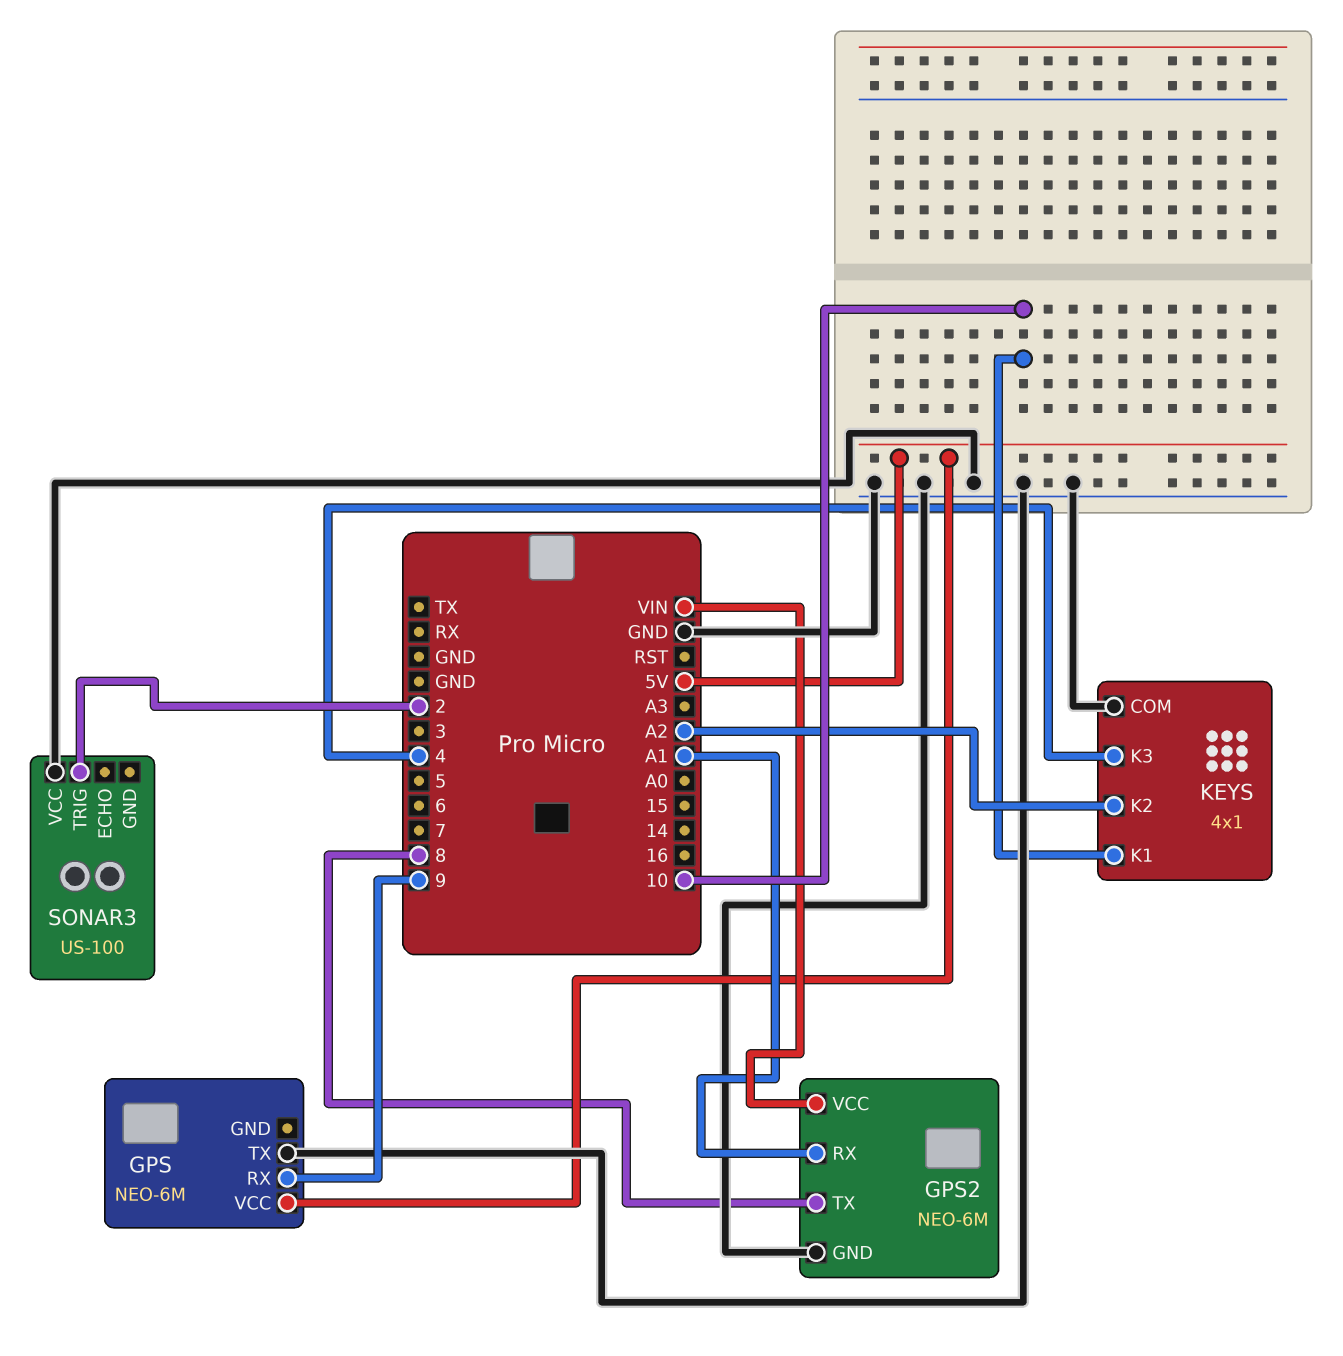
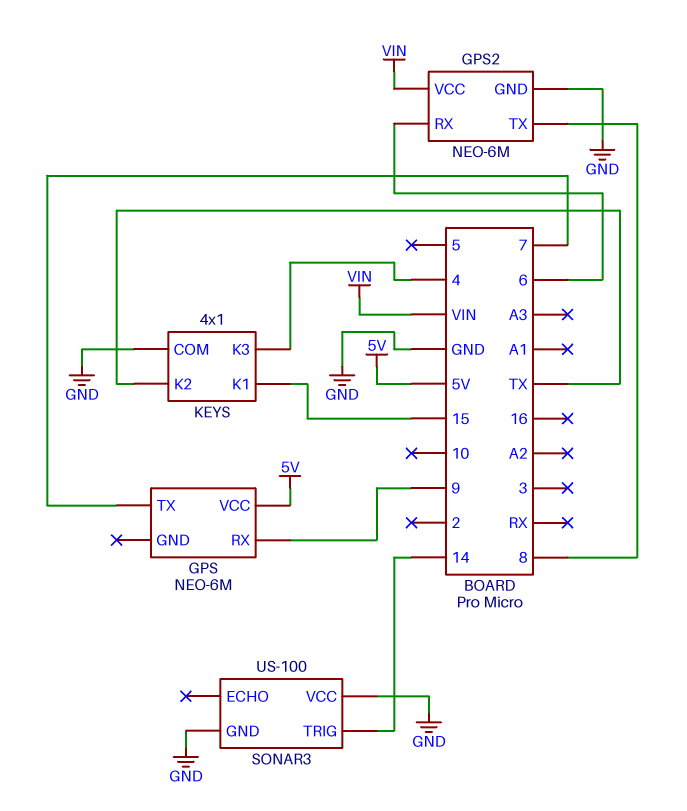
GPS pin TX: GND -> 7
GPS2 pin RX: A1 -> 6
KEYS pin K1: 10 -> 15
KEYS pin K2: A2 -> TX
SONAR3 pin GND: none -> GND
SONAR3 pin TRIG: 2 -> 14

